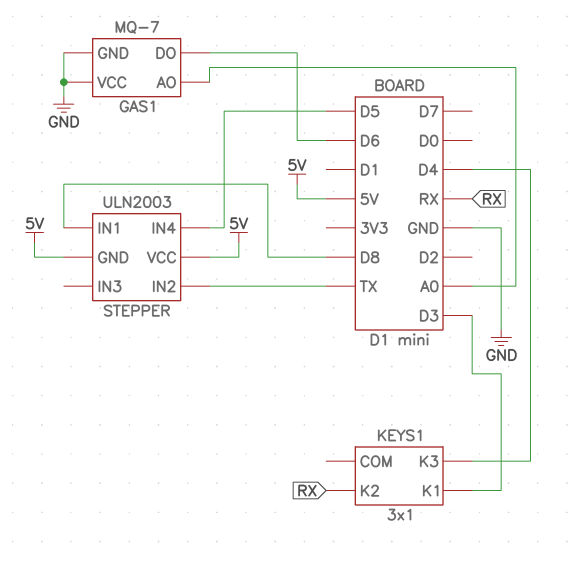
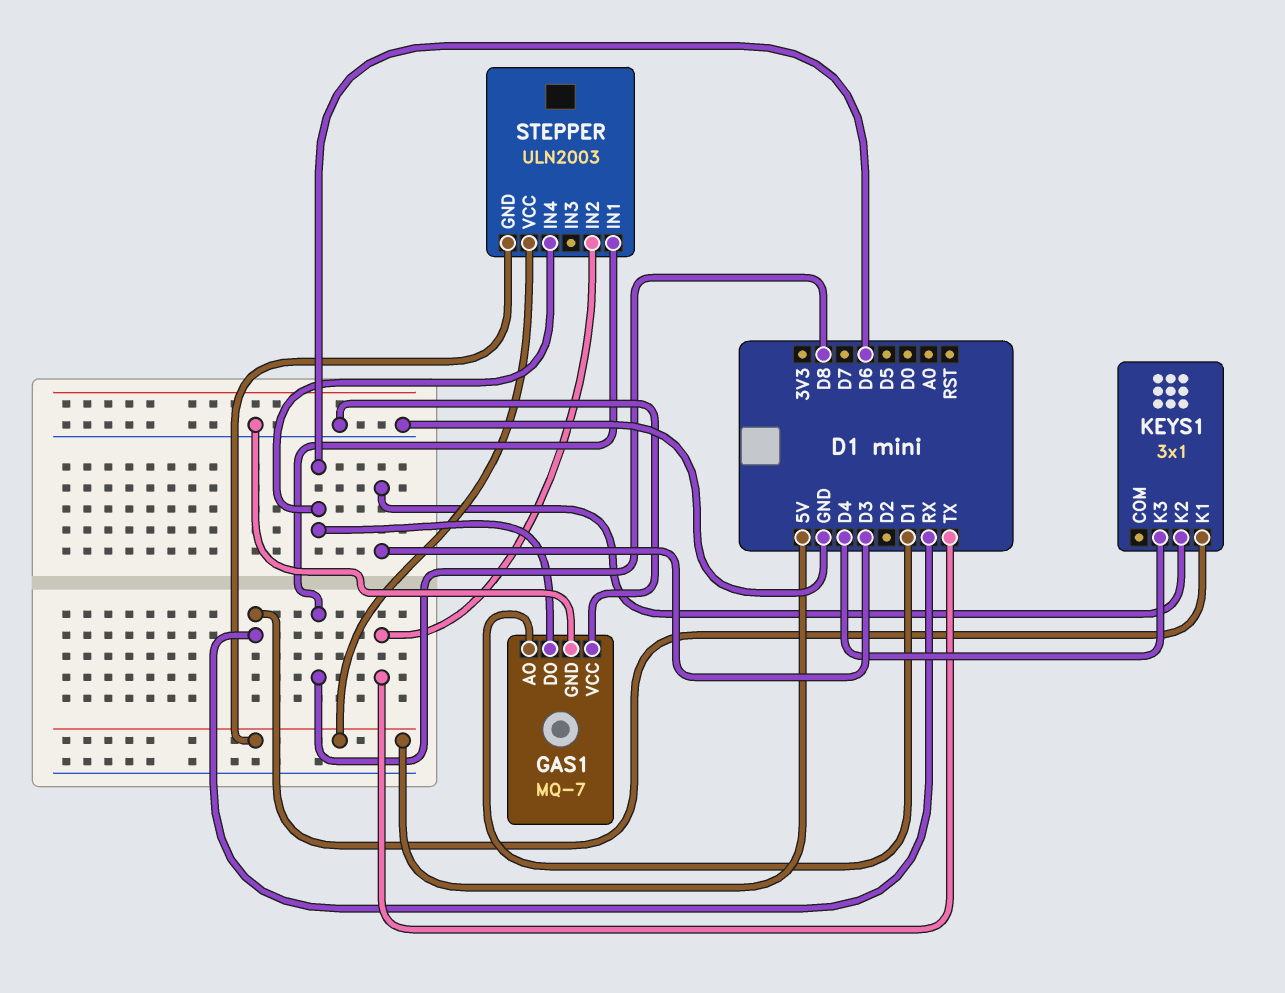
GAS1 pin AO: A0 -> D1
KEYS1 pin K1: D3 -> RX
KEYS1 pin K2: RX -> D3
STEPPER pin IN4: D5 -> D6

